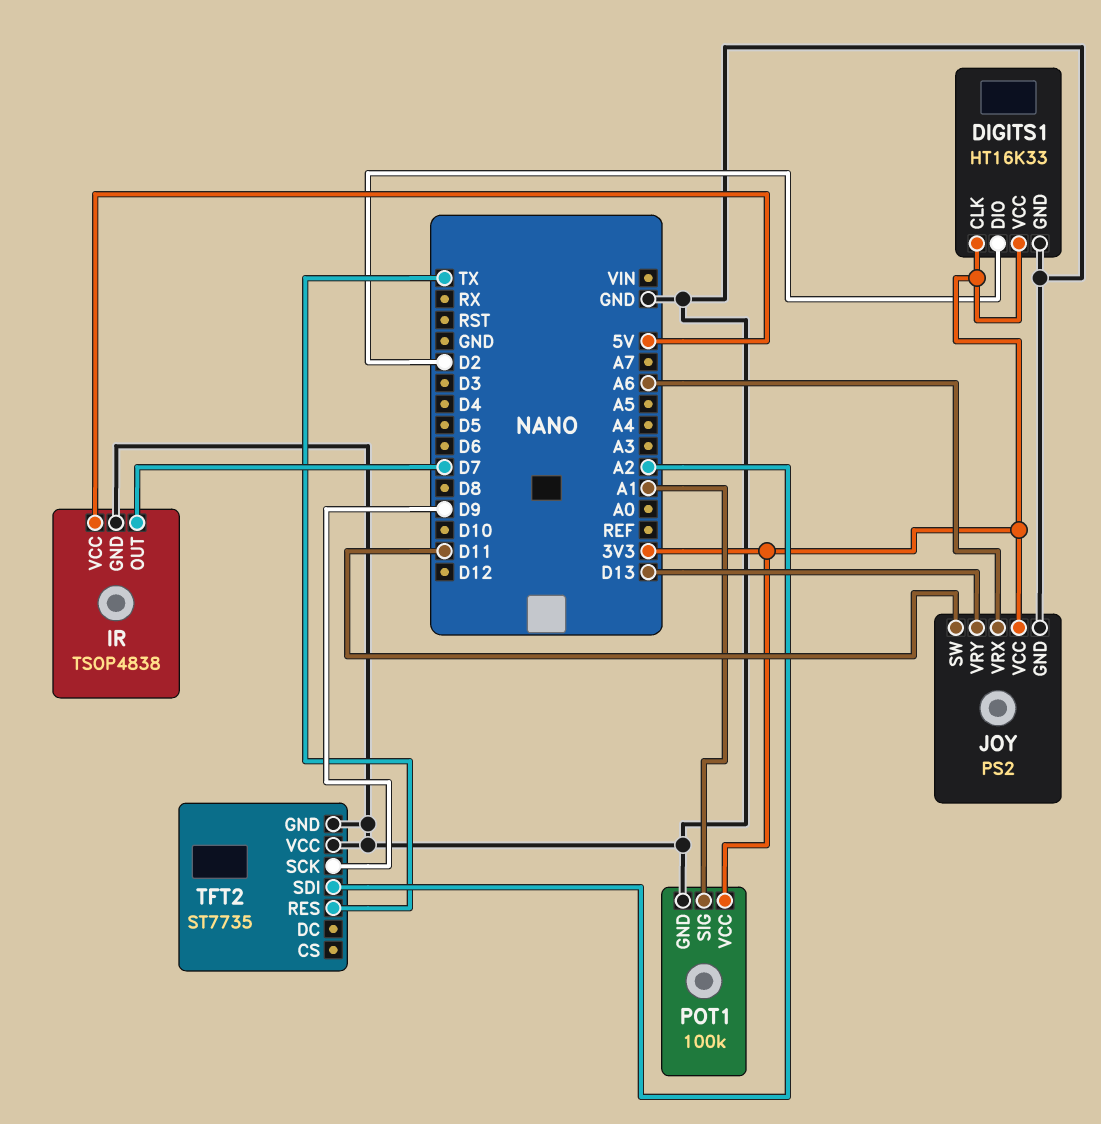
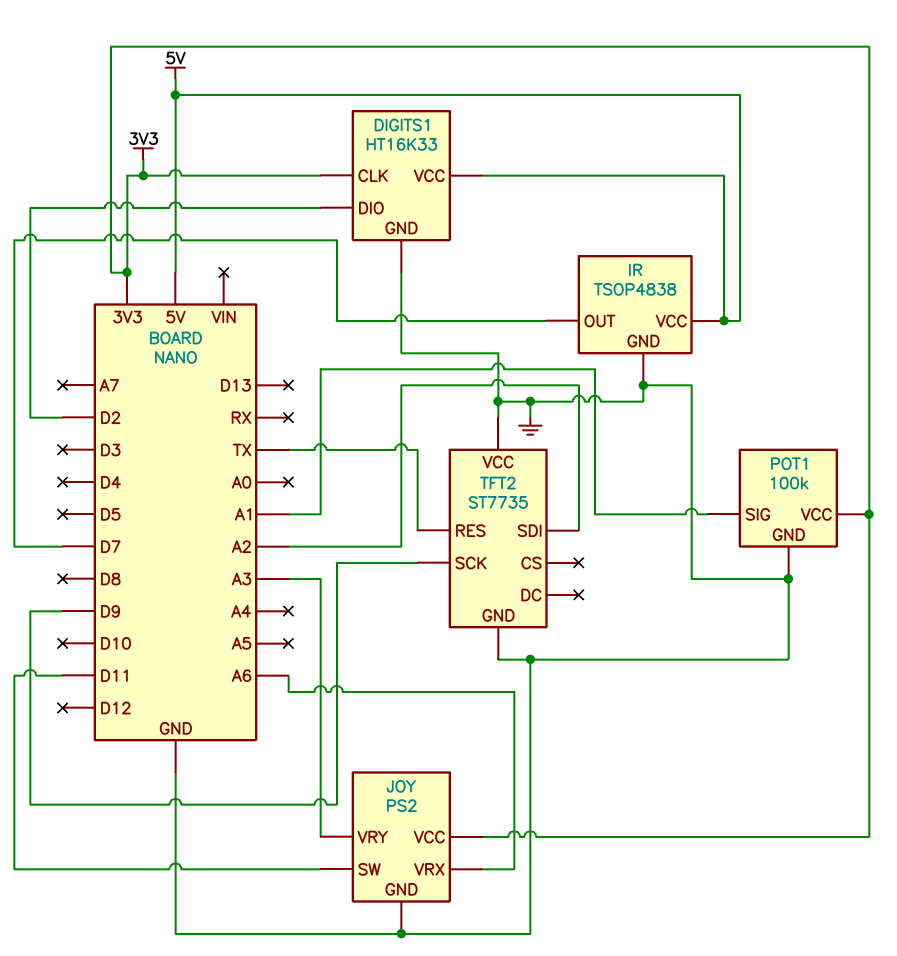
DIGITS1 pin VCC: 3V3 -> 5V
JOY pin VRY: D13 -> A3

